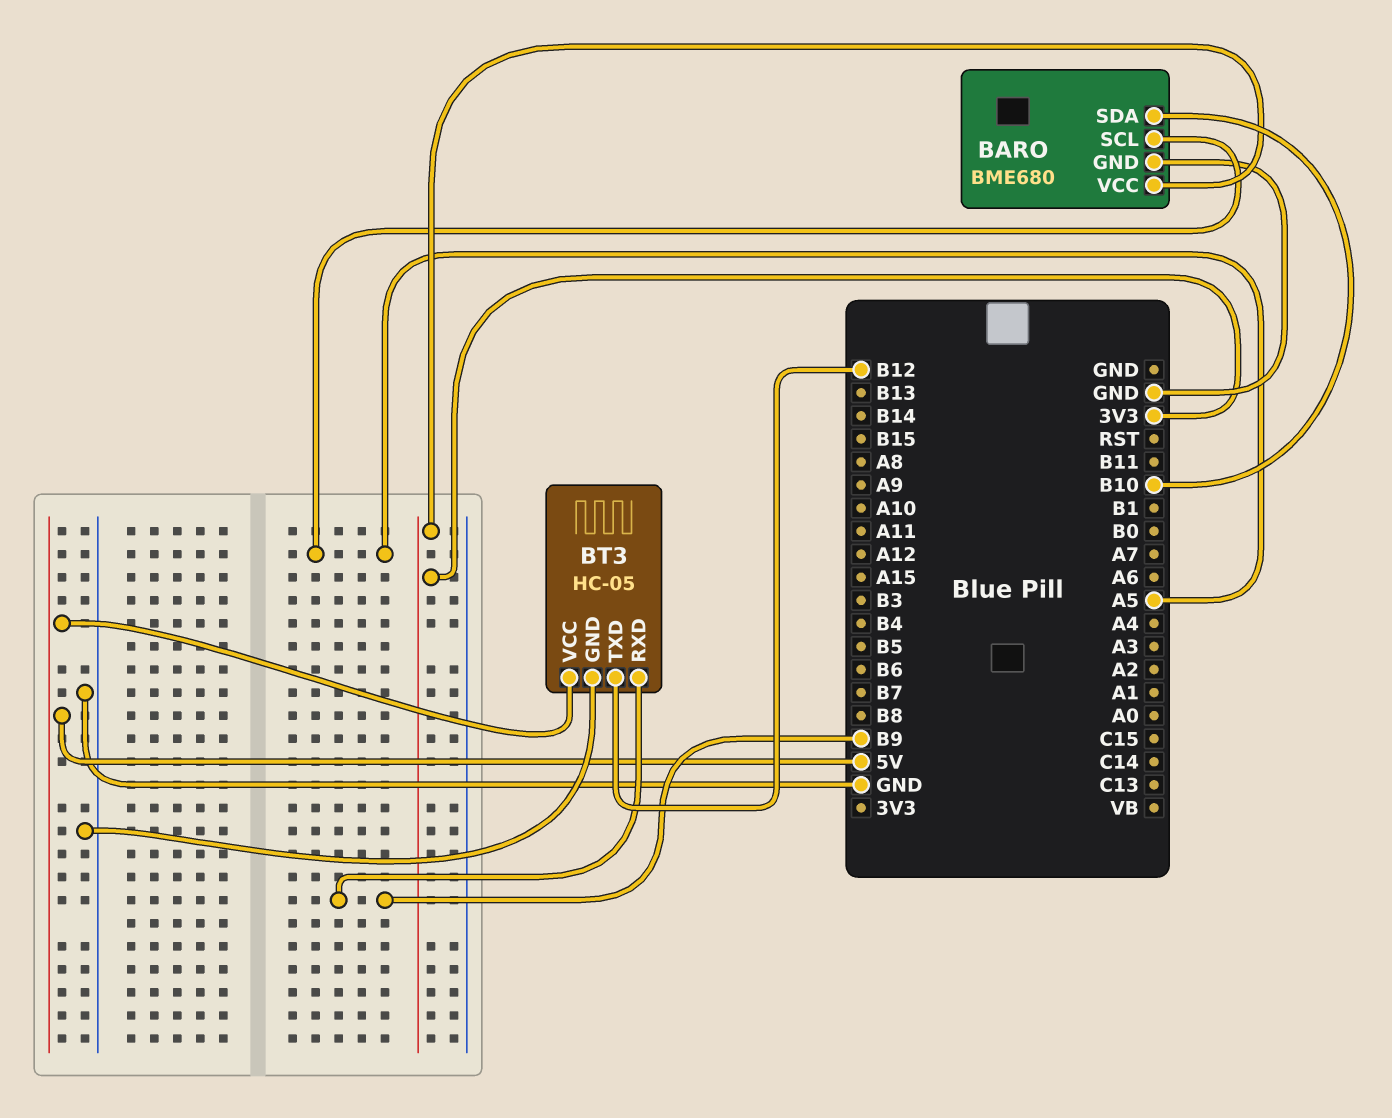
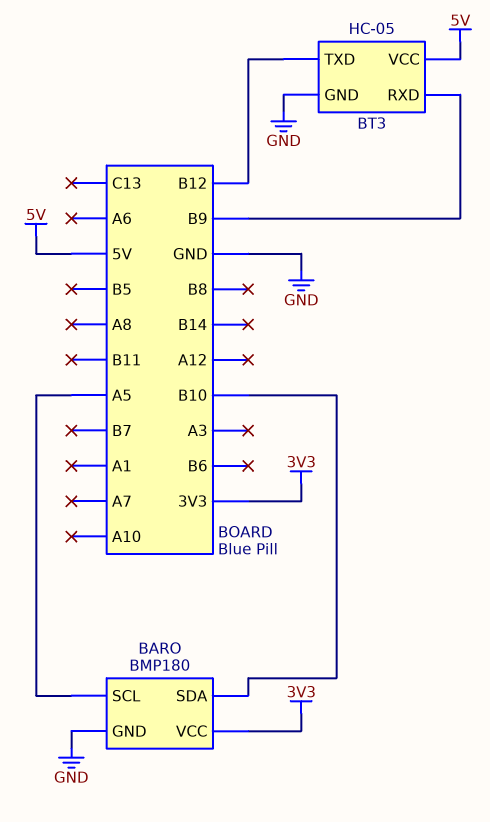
BARO: BME680 -> BMP180

